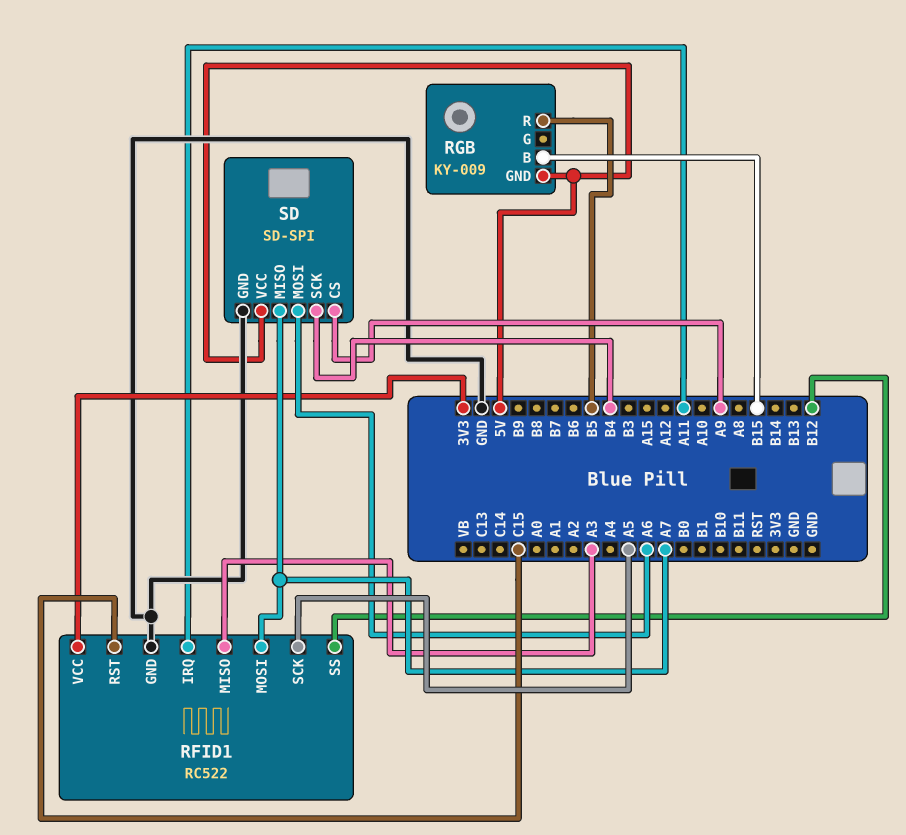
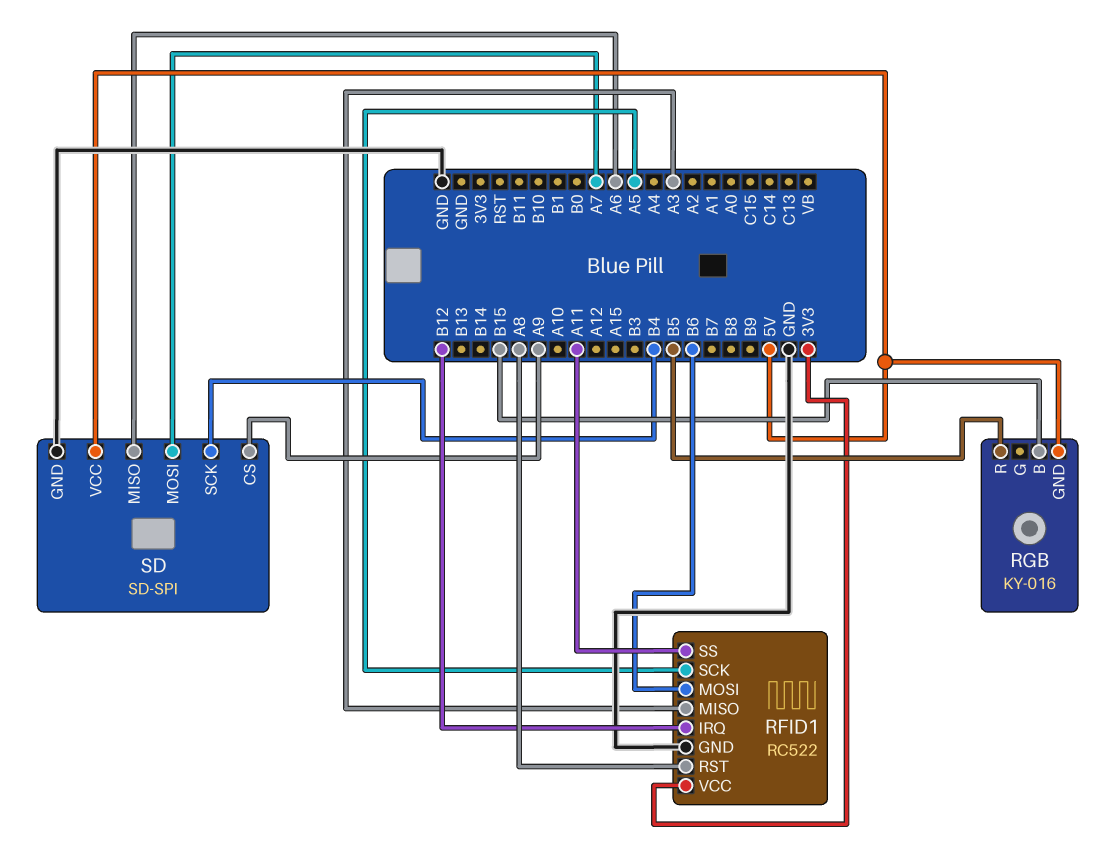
RFID1 pin IRQ: A11 -> B12
RFID1 pin MOSI: A7 -> B6
RFID1 pin RST: C15 -> A8
RFID1 pin SS: B12 -> A11
RGB: KY-009 -> KY-016
SD pin MISO: A7 -> A6
SD pin MOSI: A6 -> A7

